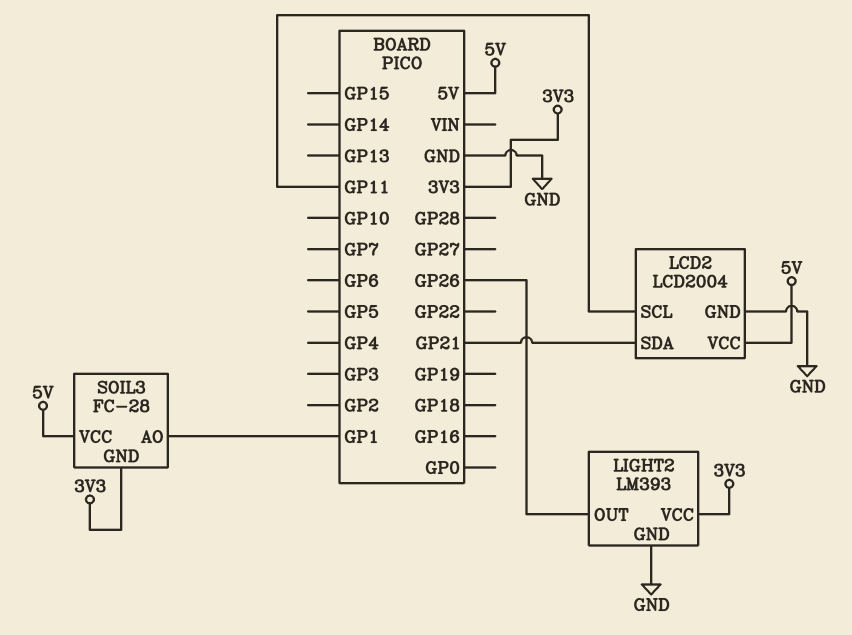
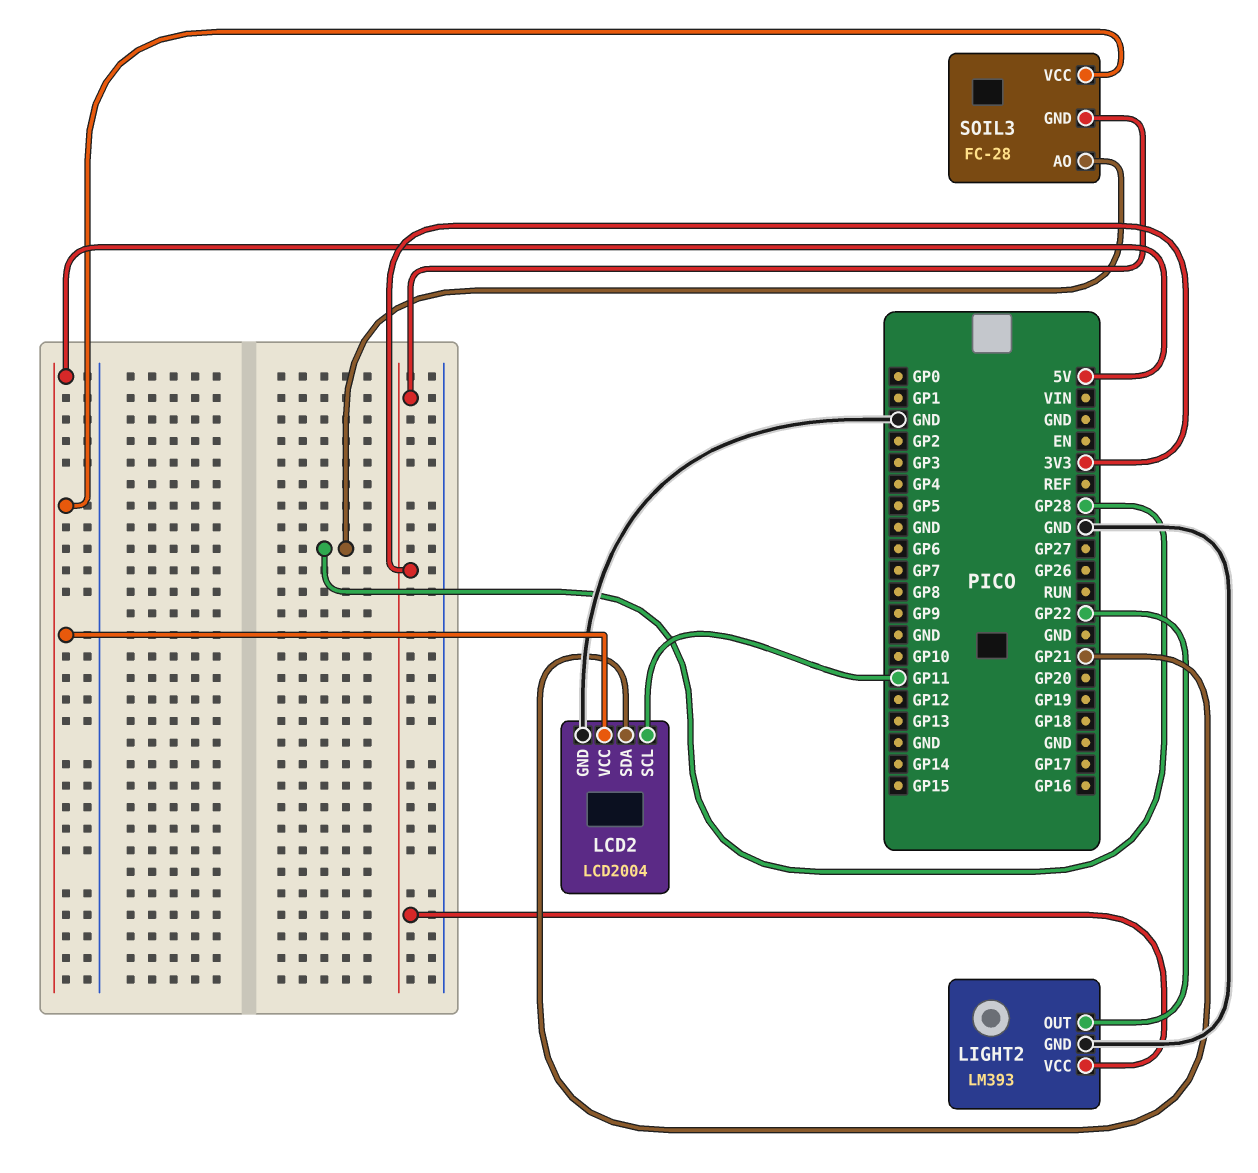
LIGHT2 pin OUT: GP26 -> GP22
SOIL3 pin AO: GP1 -> GP28

